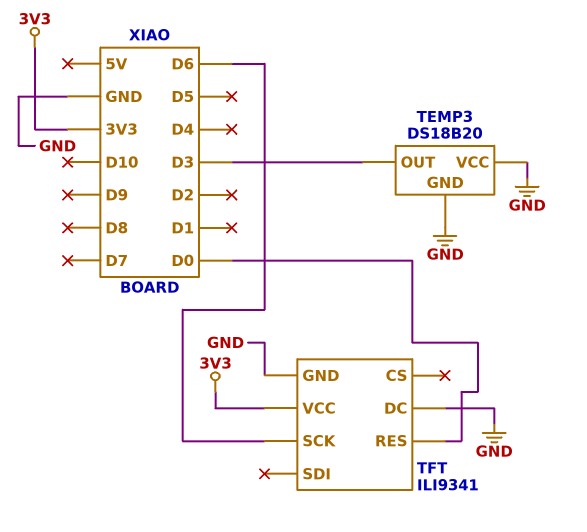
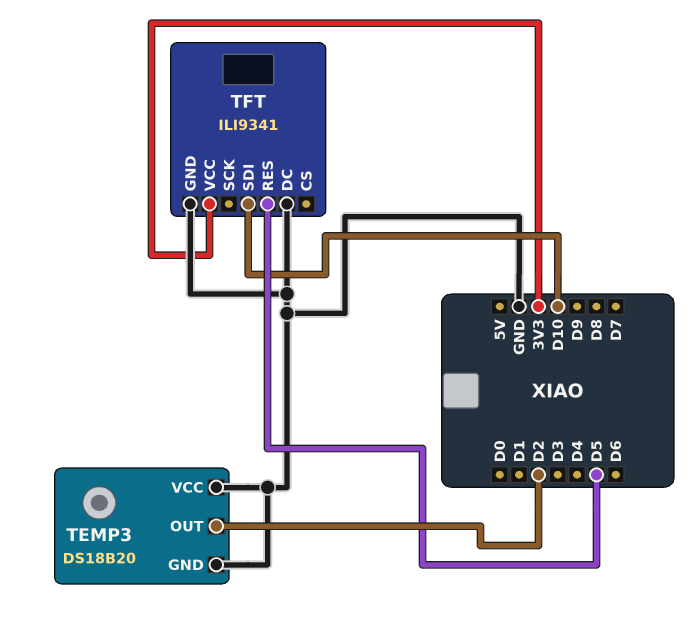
TEMP3 pin OUT: D3 -> D2
TFT pin RES: D0 -> D5
TFT pin SCK: D6 -> none
TFT pin SDI: none -> D10

